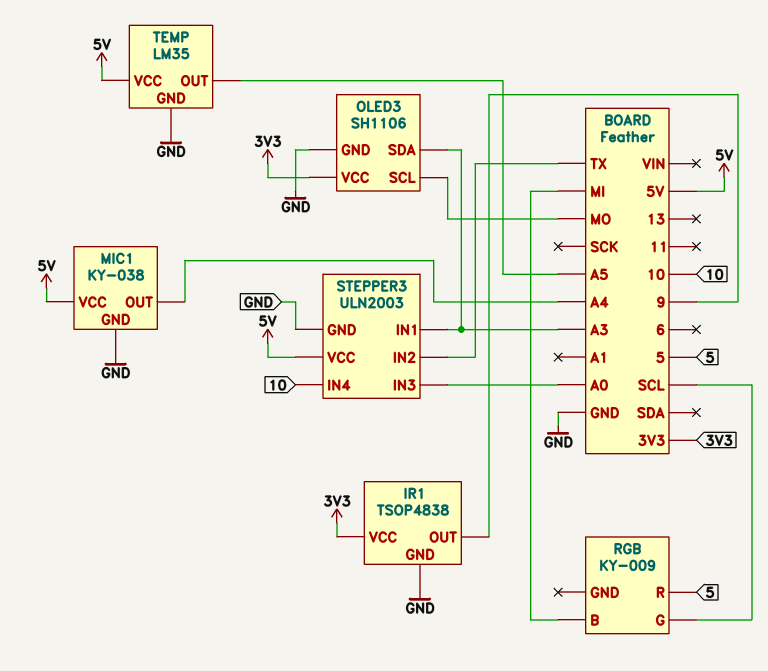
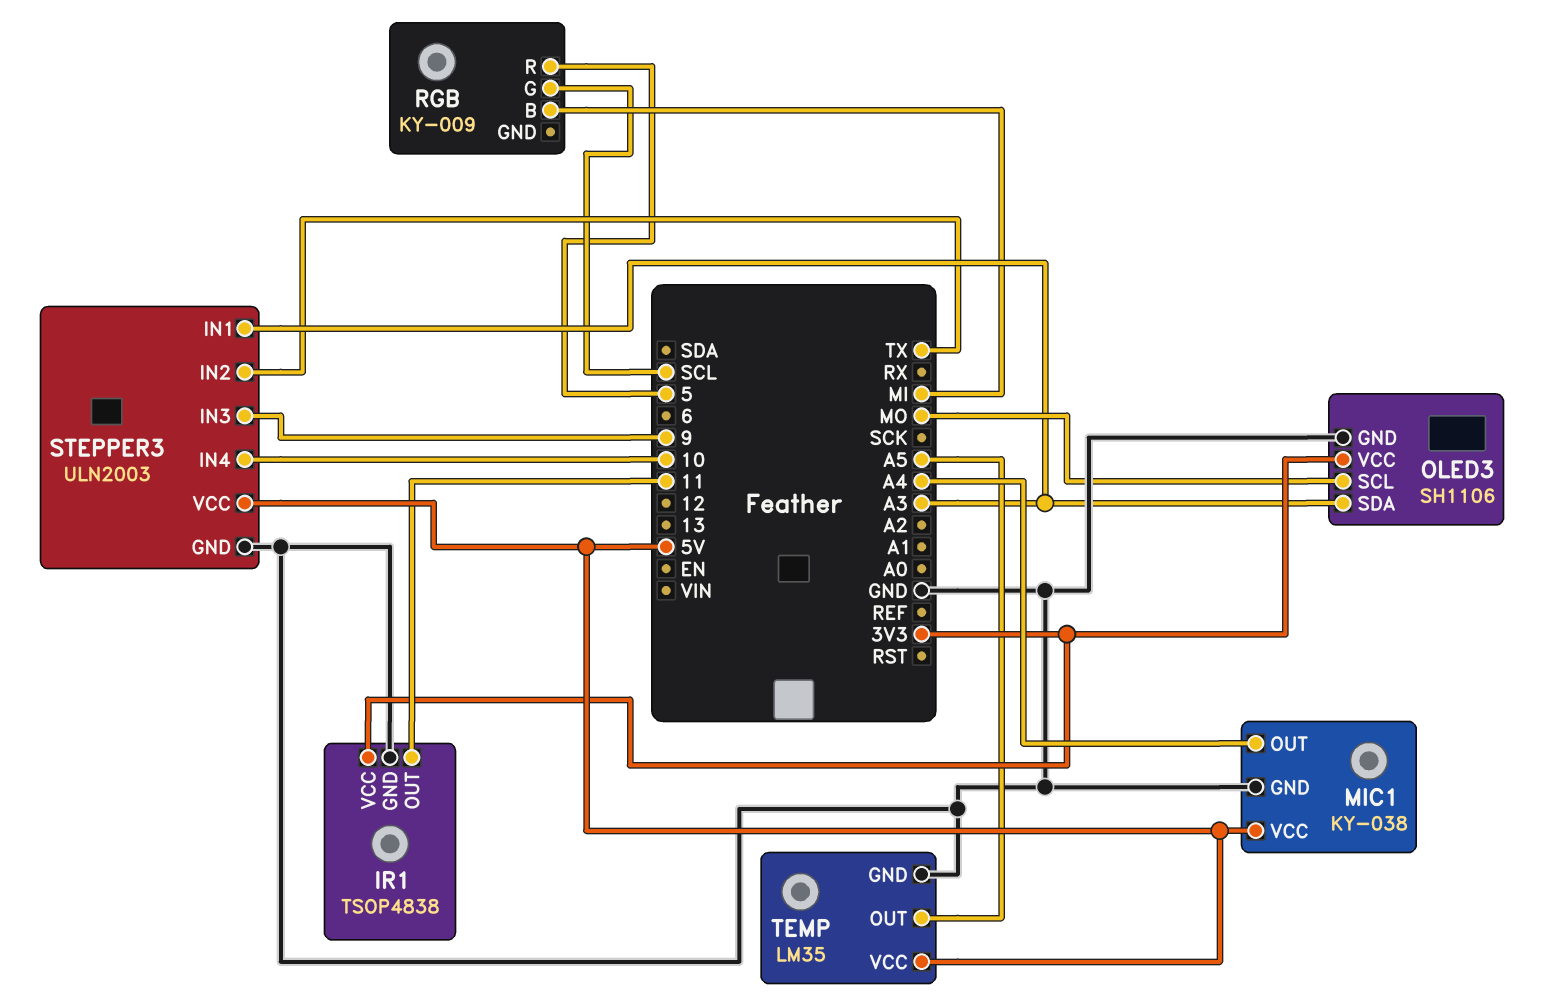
IR1 pin OUT: 9 -> 11
STEPPER3 pin IN3: A0 -> 9

